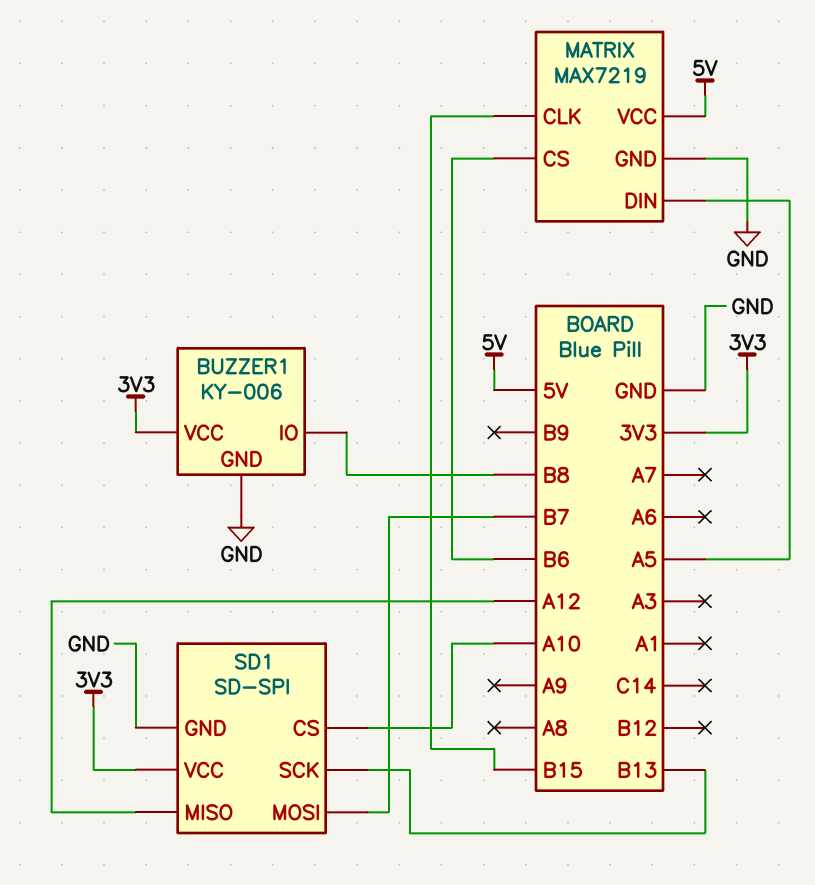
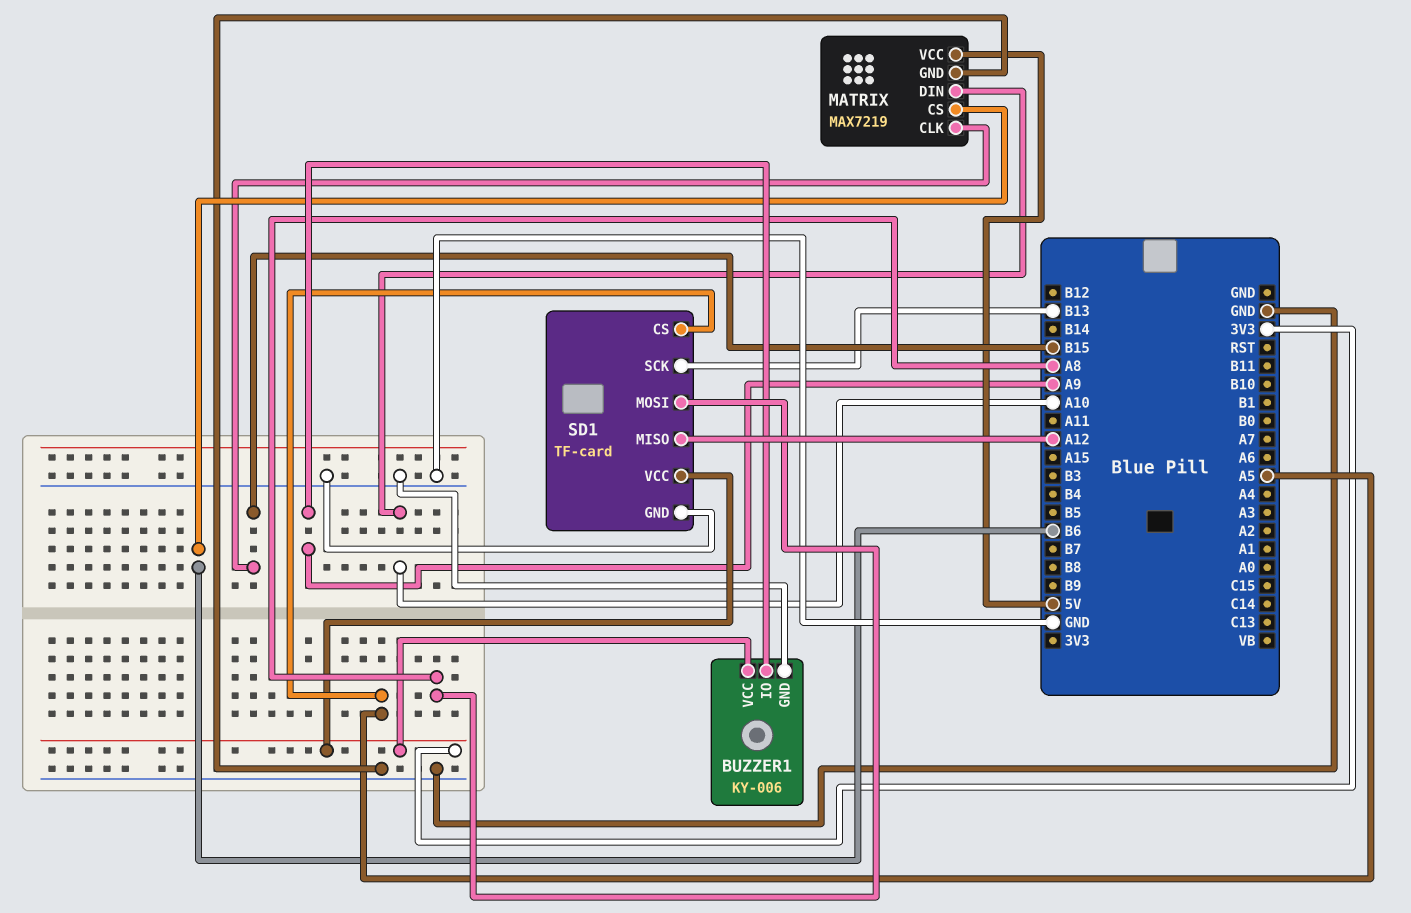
BUZZER1 pin IO: B8 -> A9
MATRIX pin DIN: A5 -> A10
SD1: SD-SPI -> TF-card
SD1 pin CS: A10 -> A5
SD1 pin MOSI: B7 -> A8

